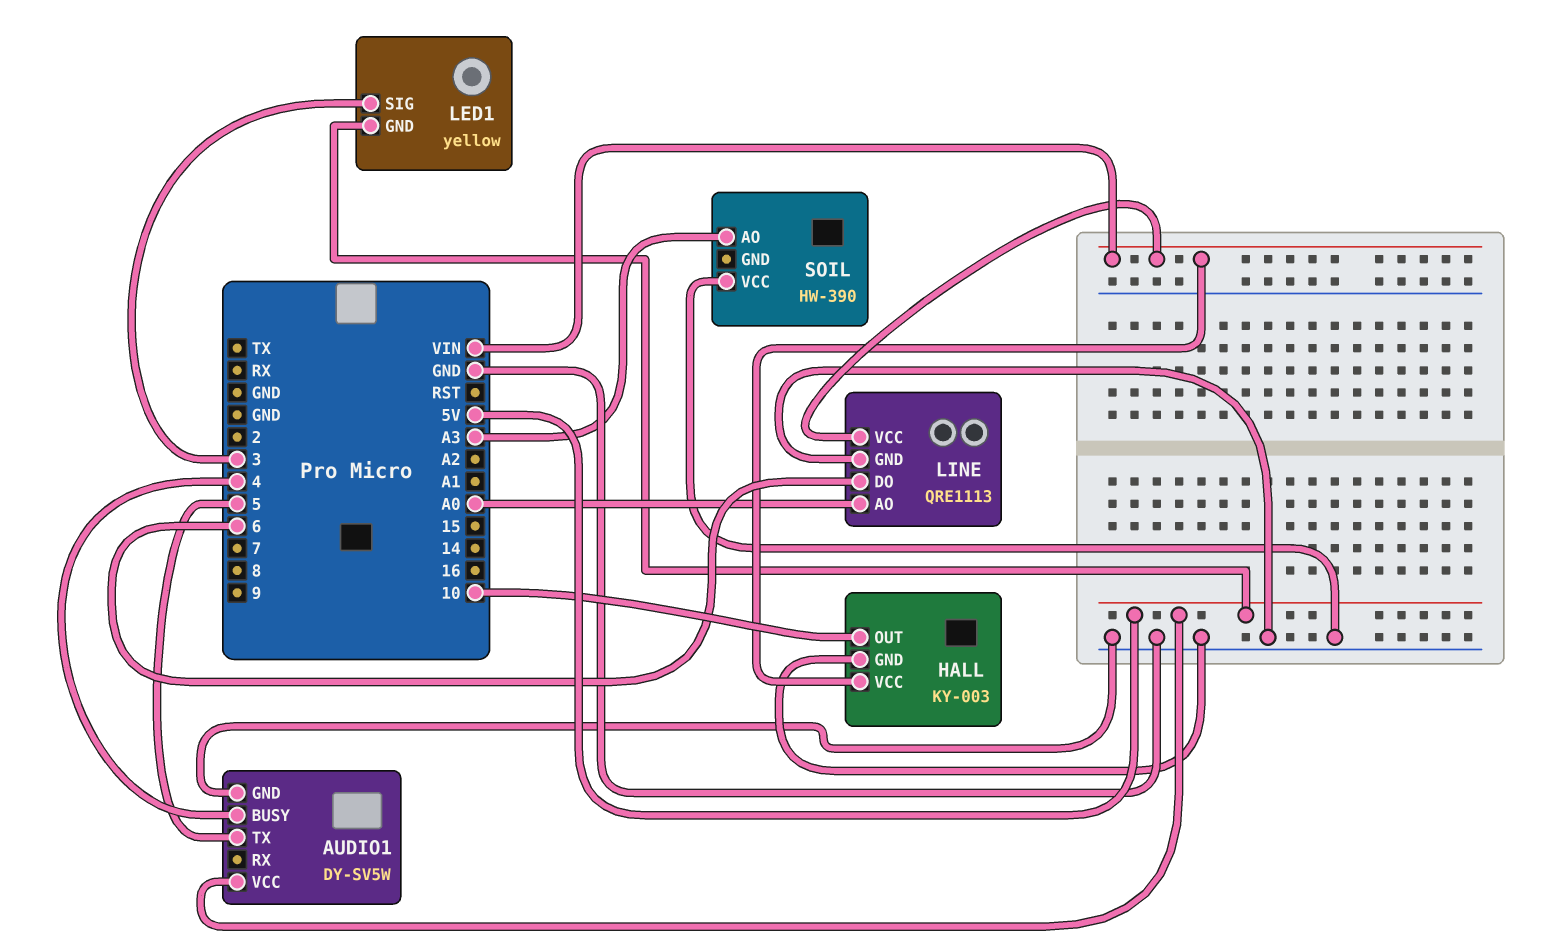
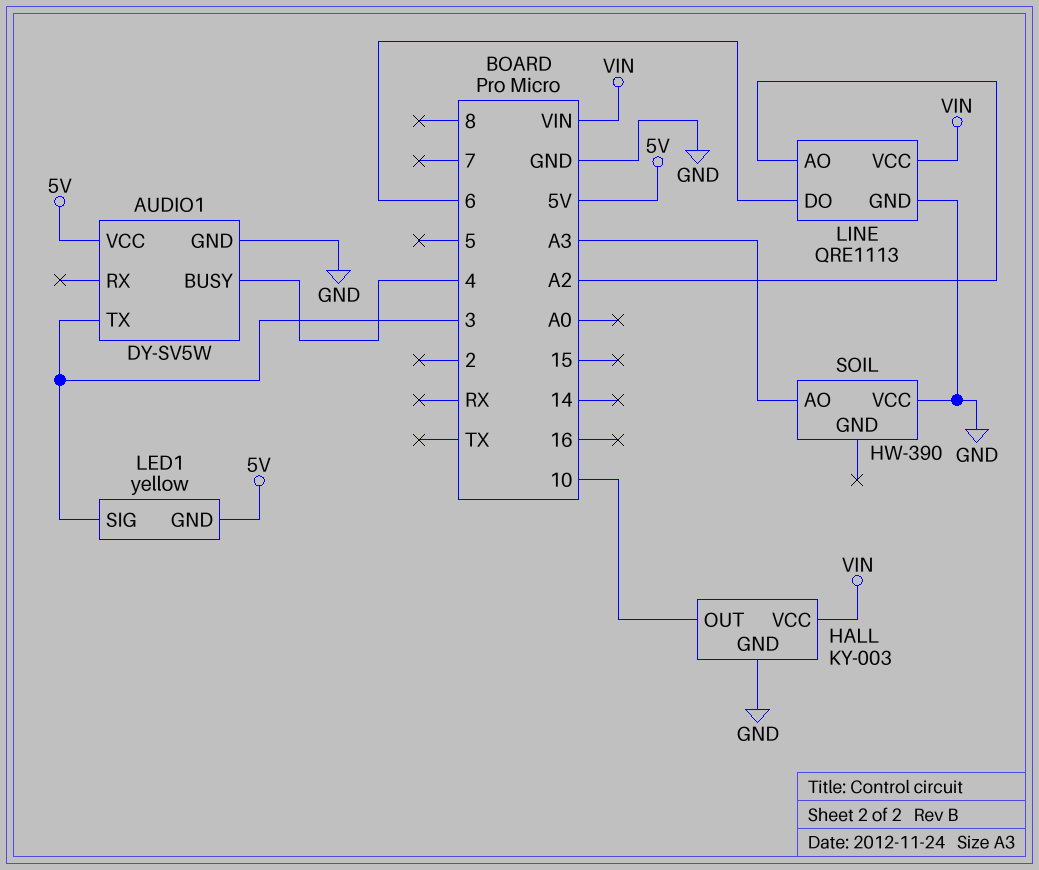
AUDIO1 pin TX: 5 -> 3
LINE pin AO: A0 -> A2

